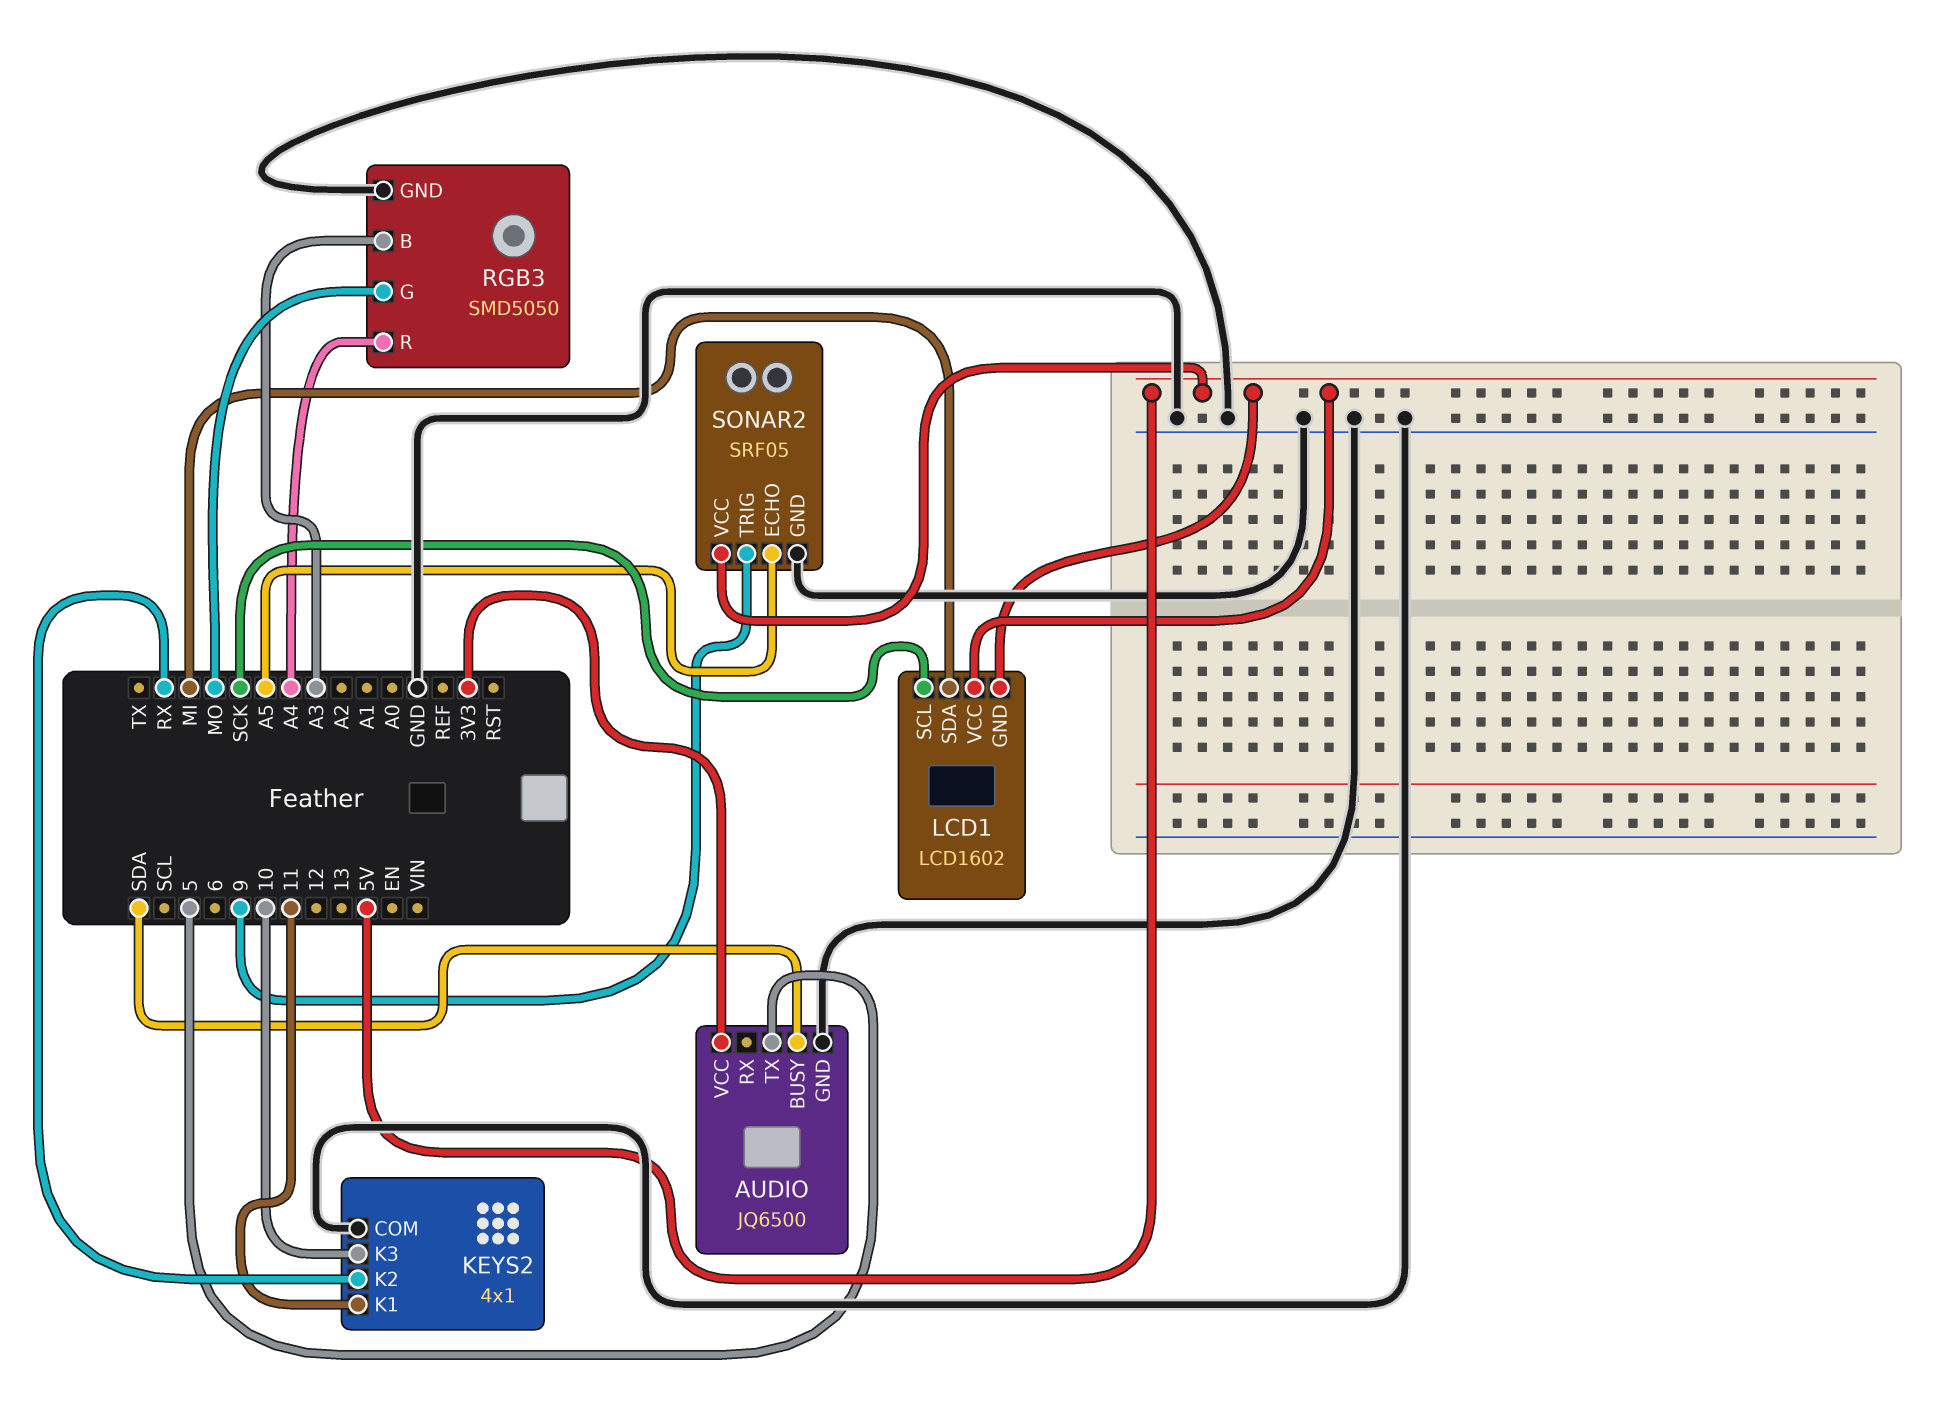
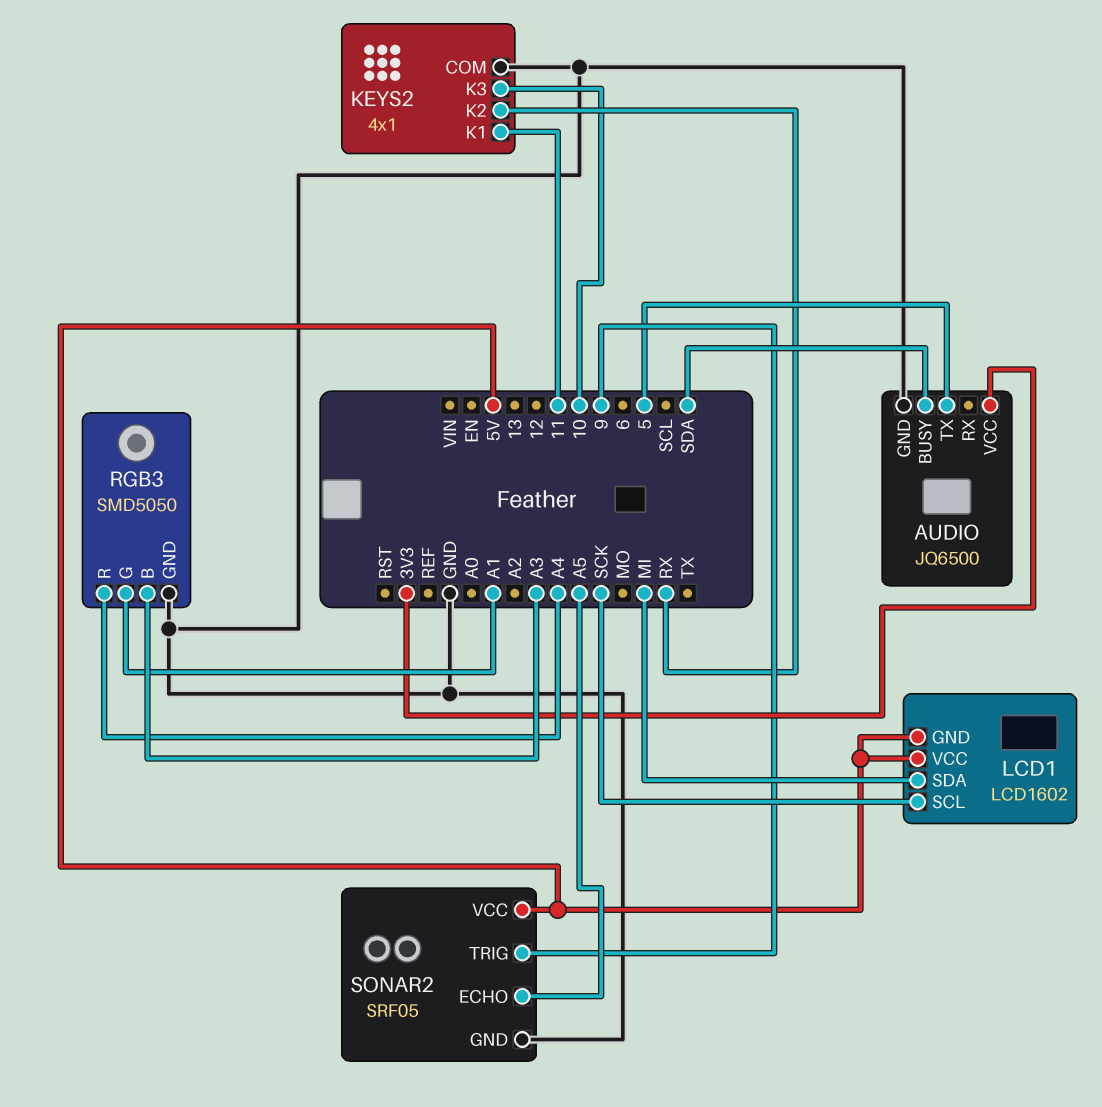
RGB3 pin G: MO -> A1

